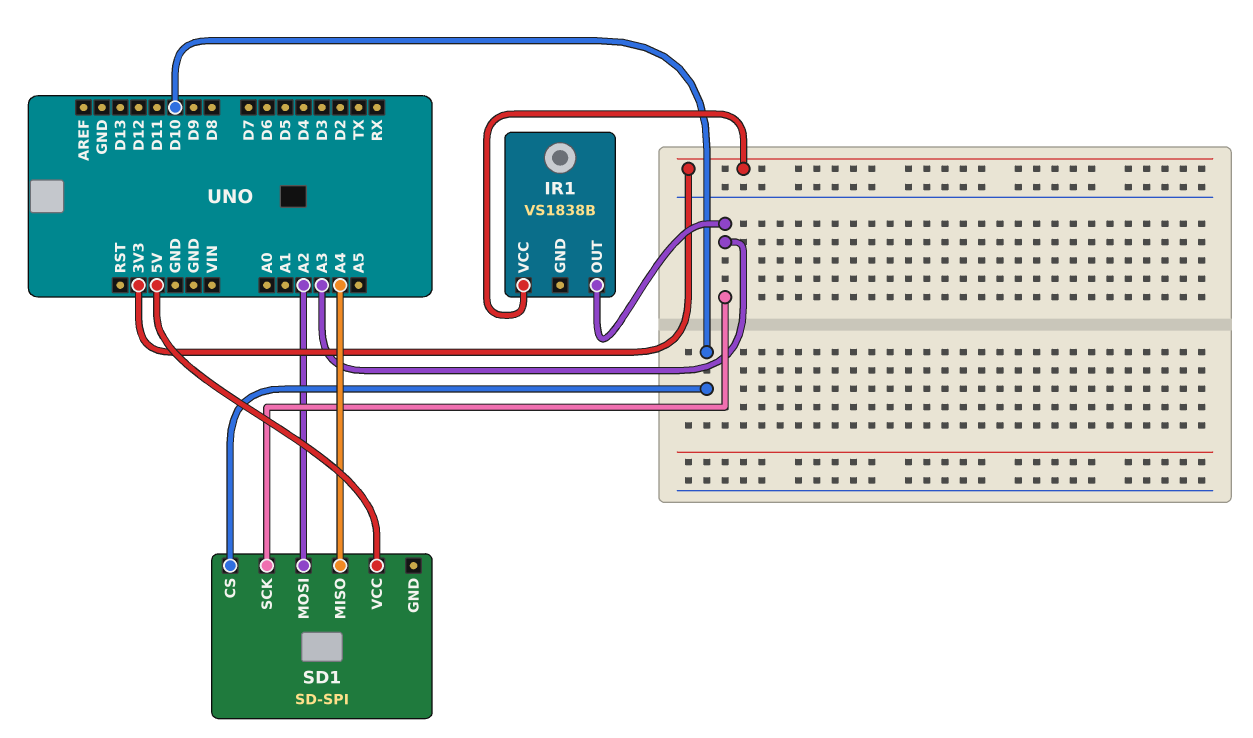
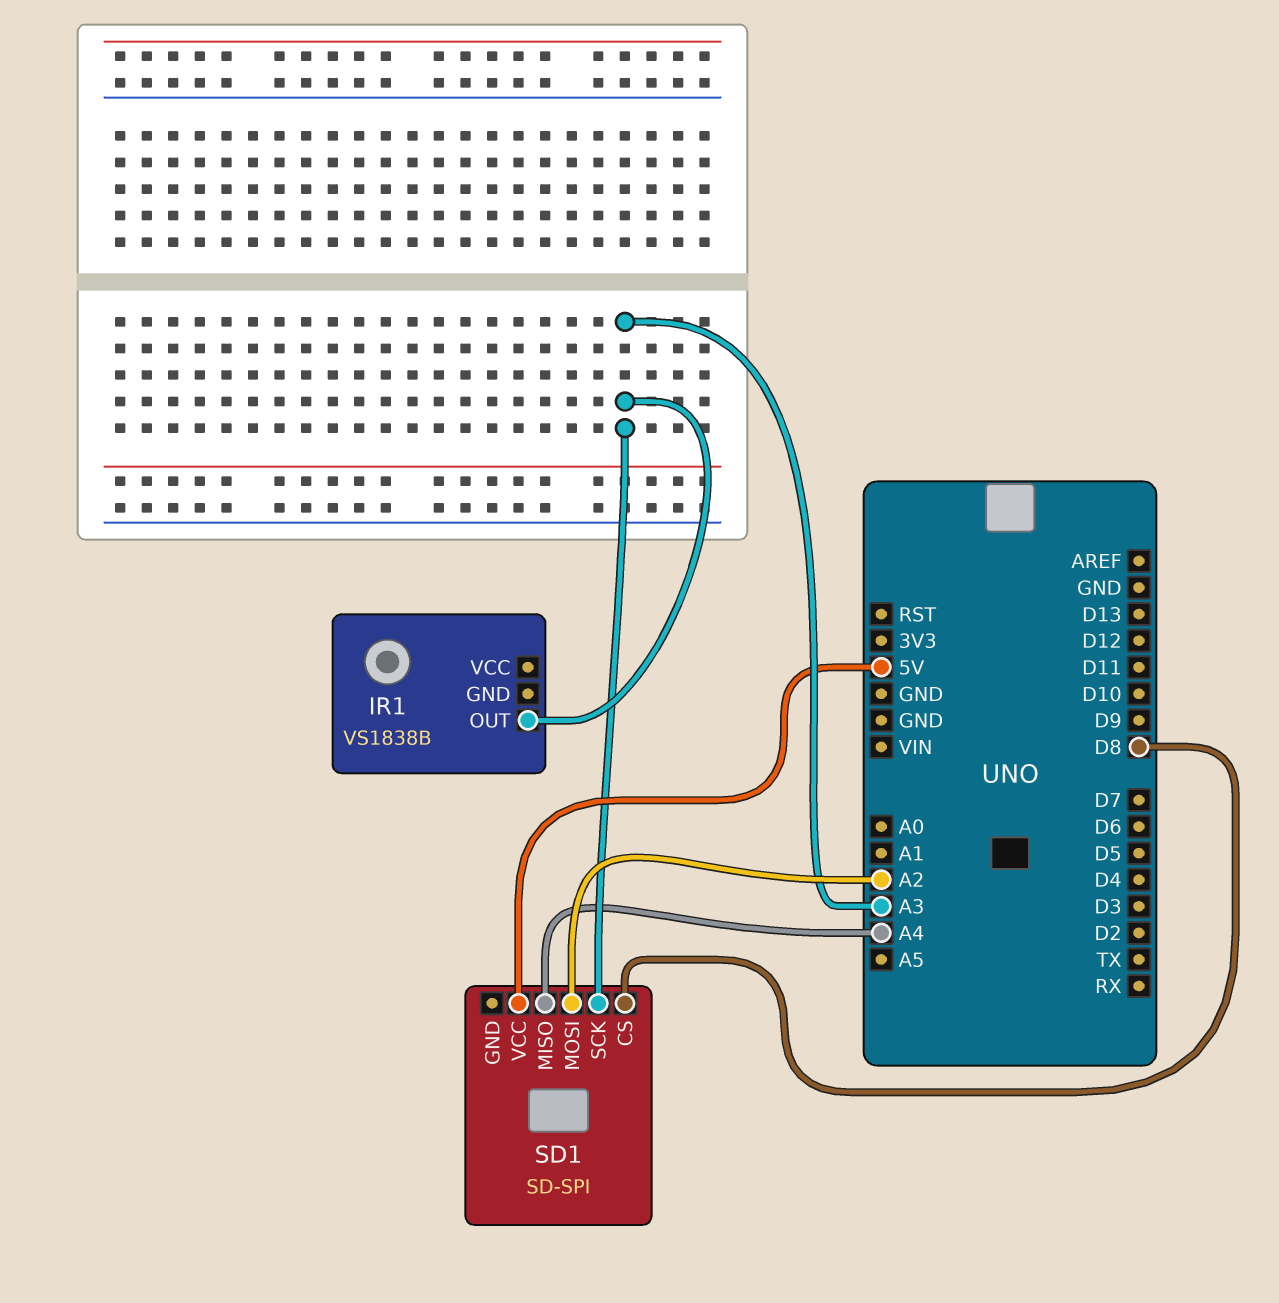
IR1 pin VCC: 3V3 -> none
SD1 pin CS: D10 -> D8

